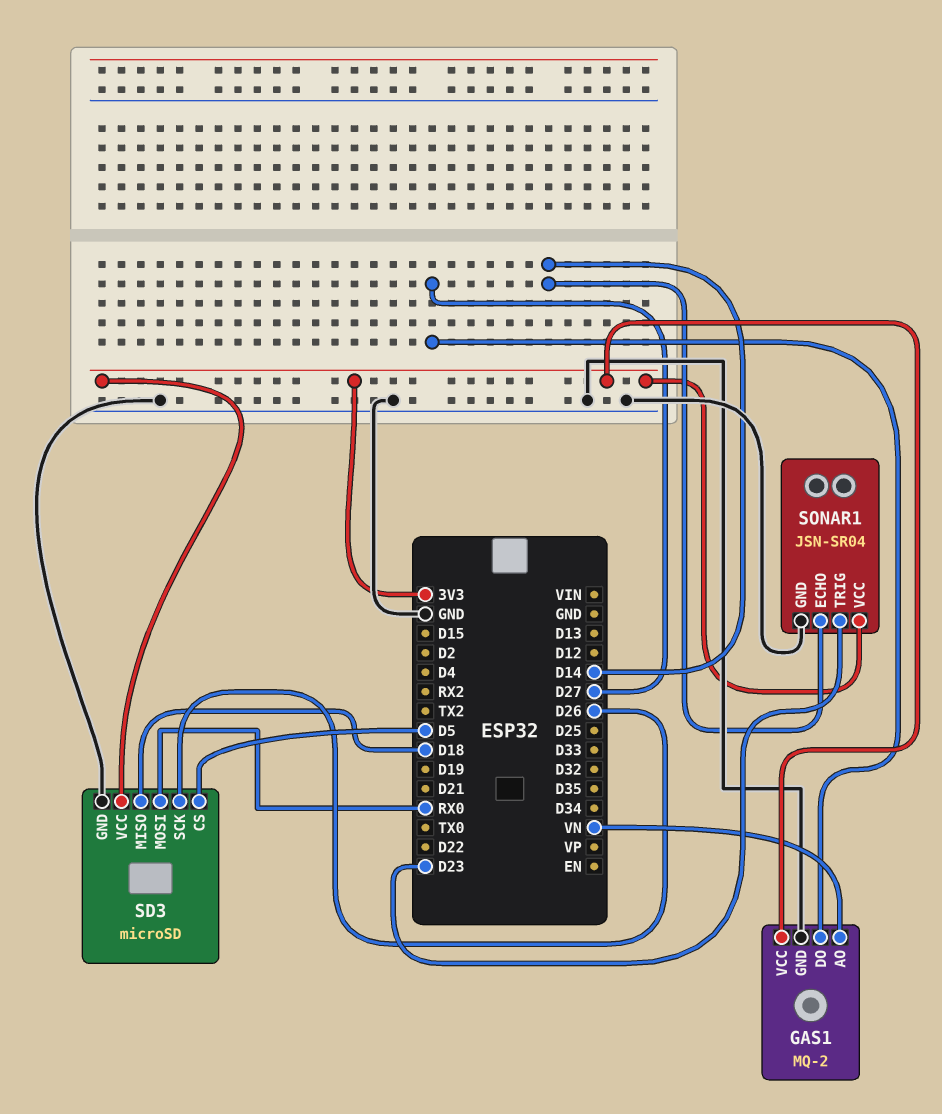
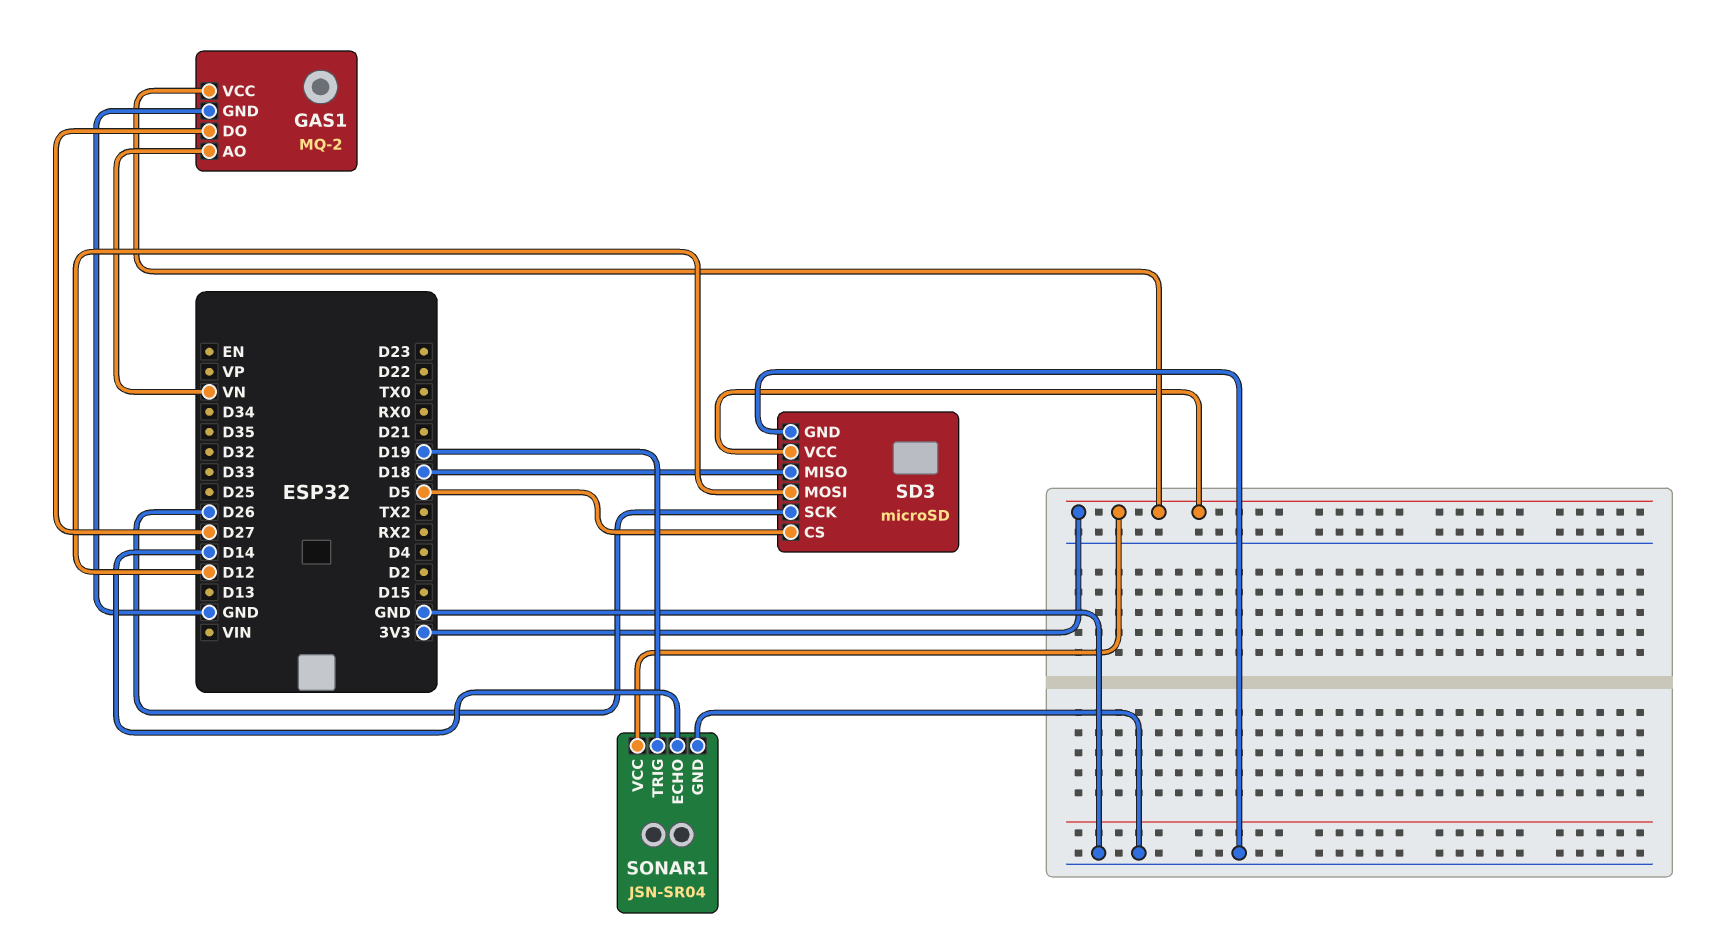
SD3 pin MOSI: RX0 -> D12
SONAR1 pin TRIG: D23 -> D19

